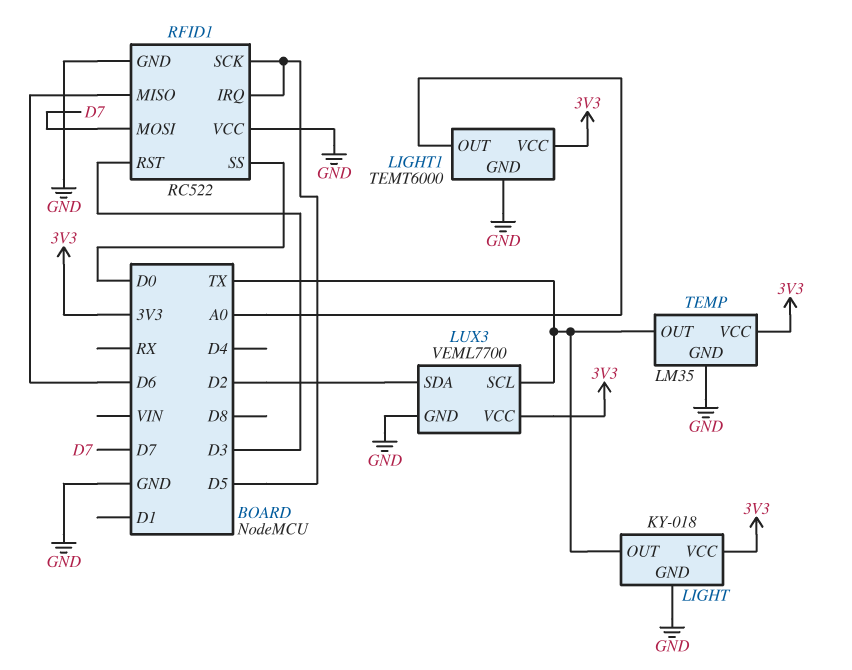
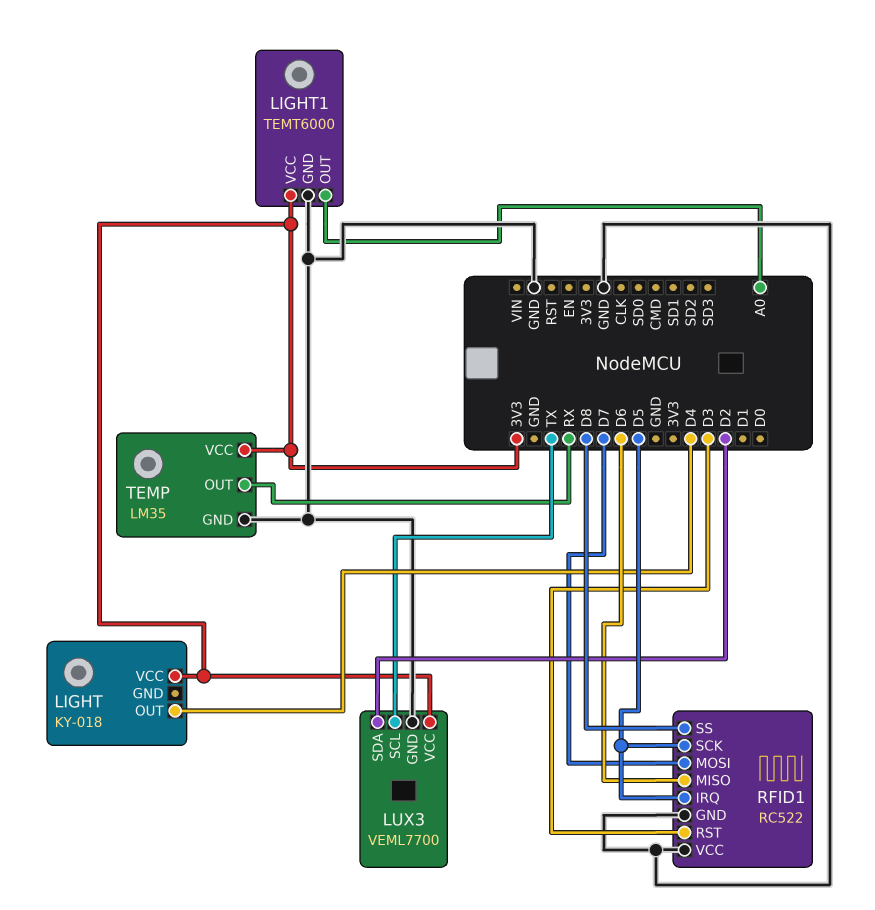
LIGHT pin GND: GND -> none
LIGHT pin OUT: TX -> D4
RFID1 pin SS: D0 -> D8
TEMP pin OUT: TX -> RX

